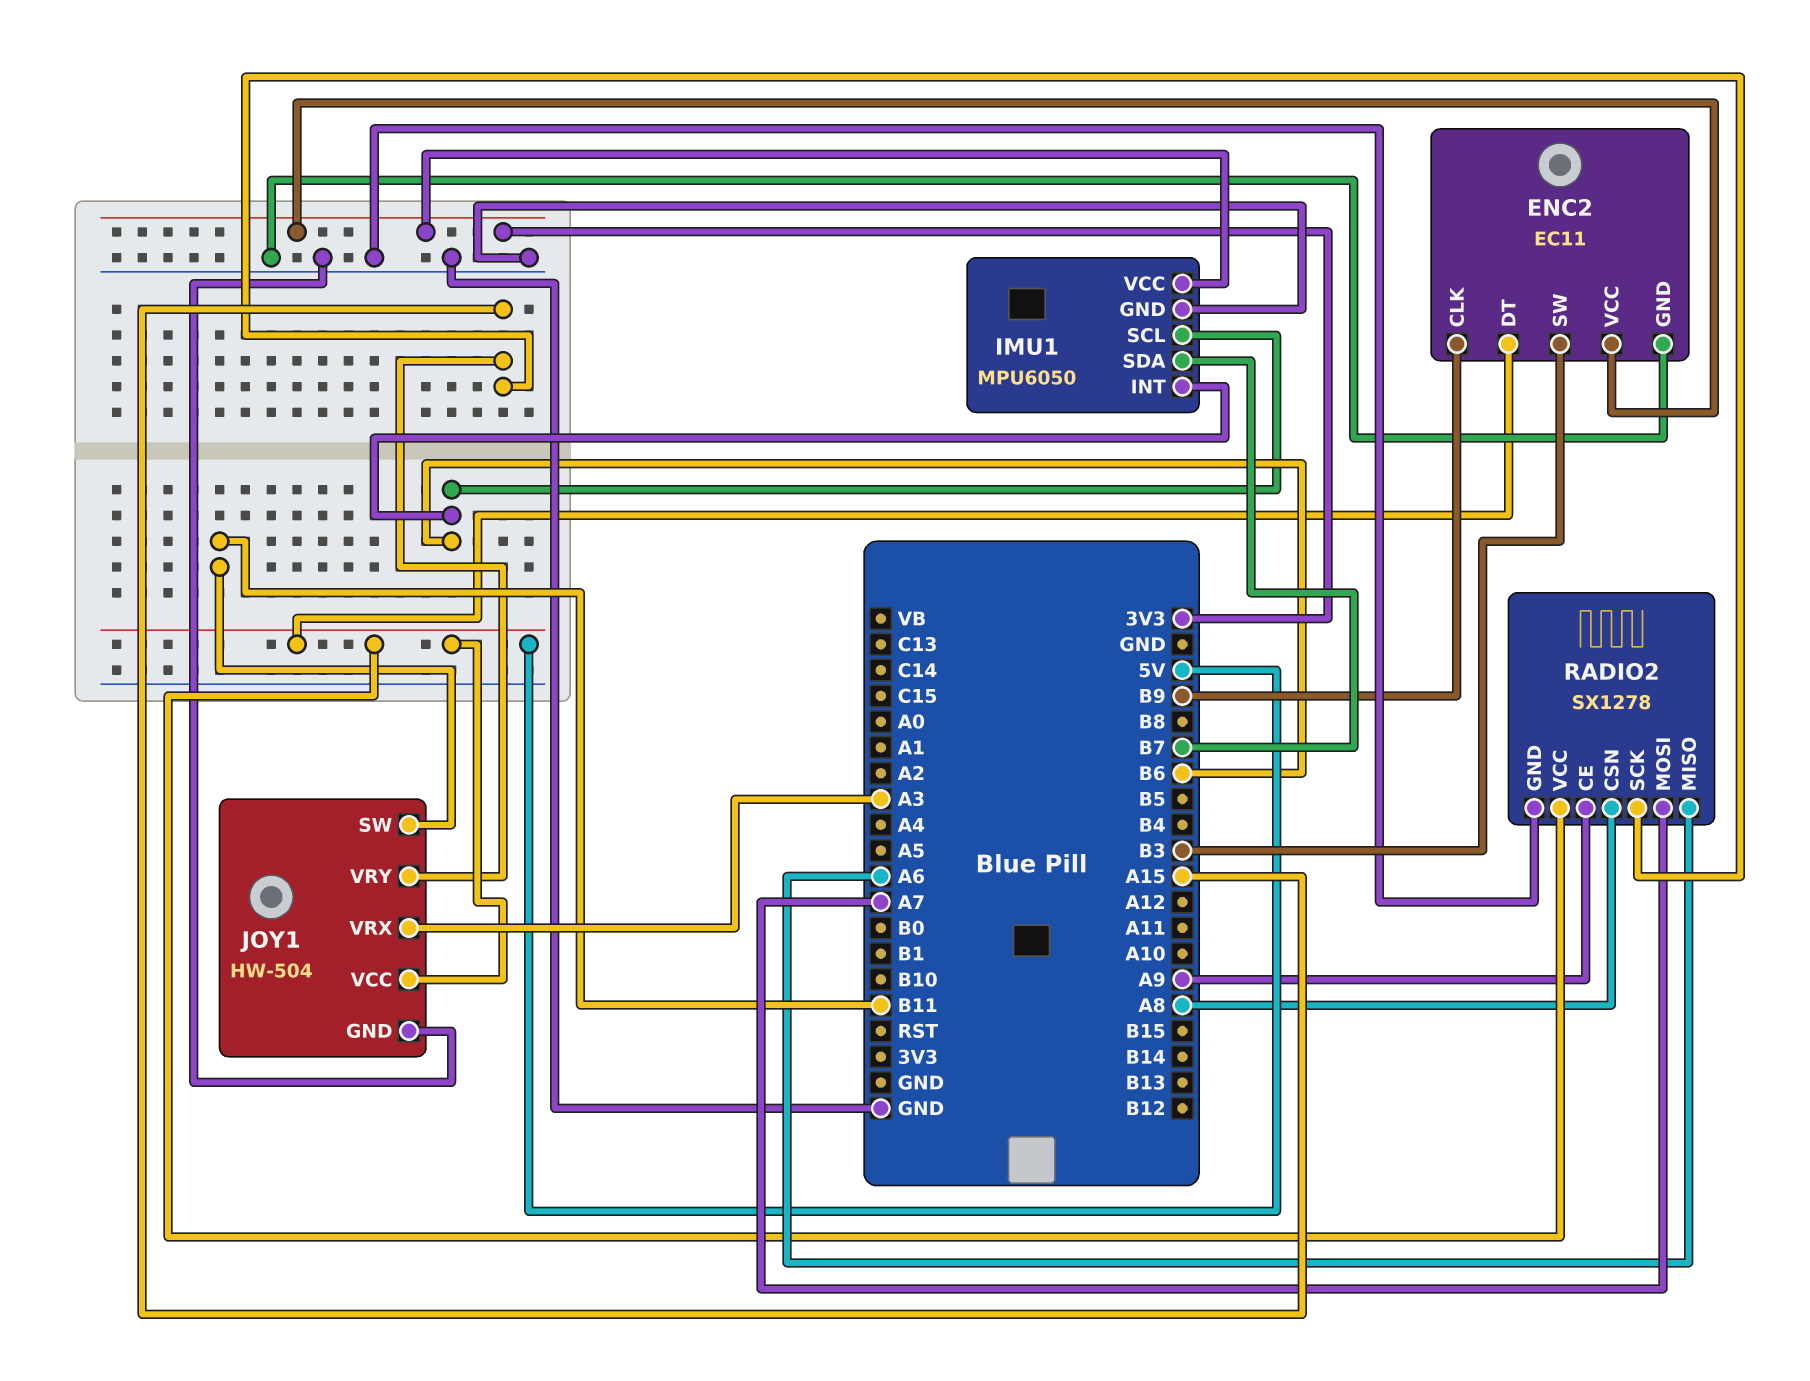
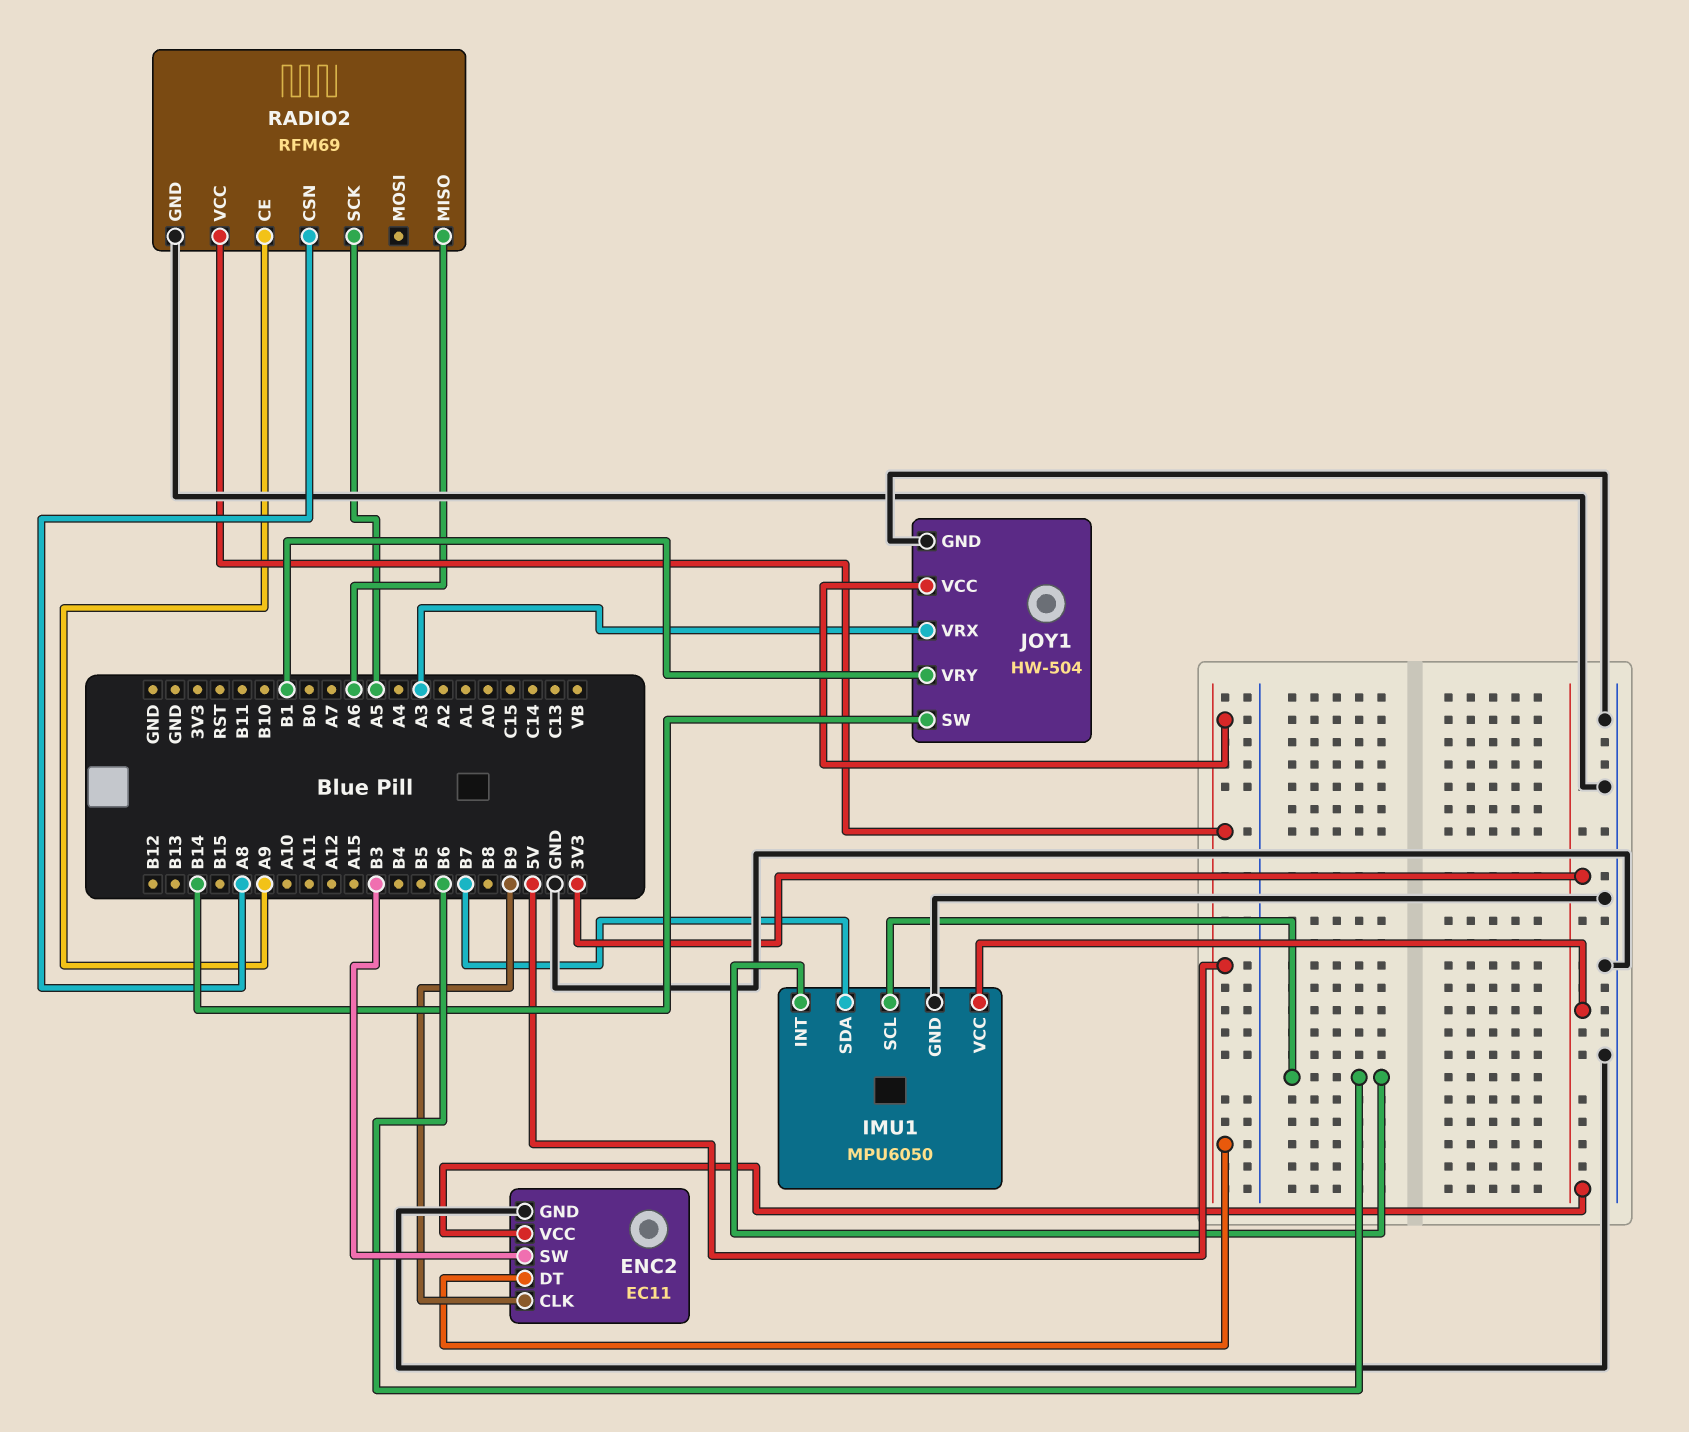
JOY1 pin SW: B11 -> B14
JOY1 pin VRY: A15 -> B1
RADIO2: SX1278 -> RFM69
RADIO2 pin MOSI: A7 -> none
RADIO2 pin SCK: A15 -> A5

